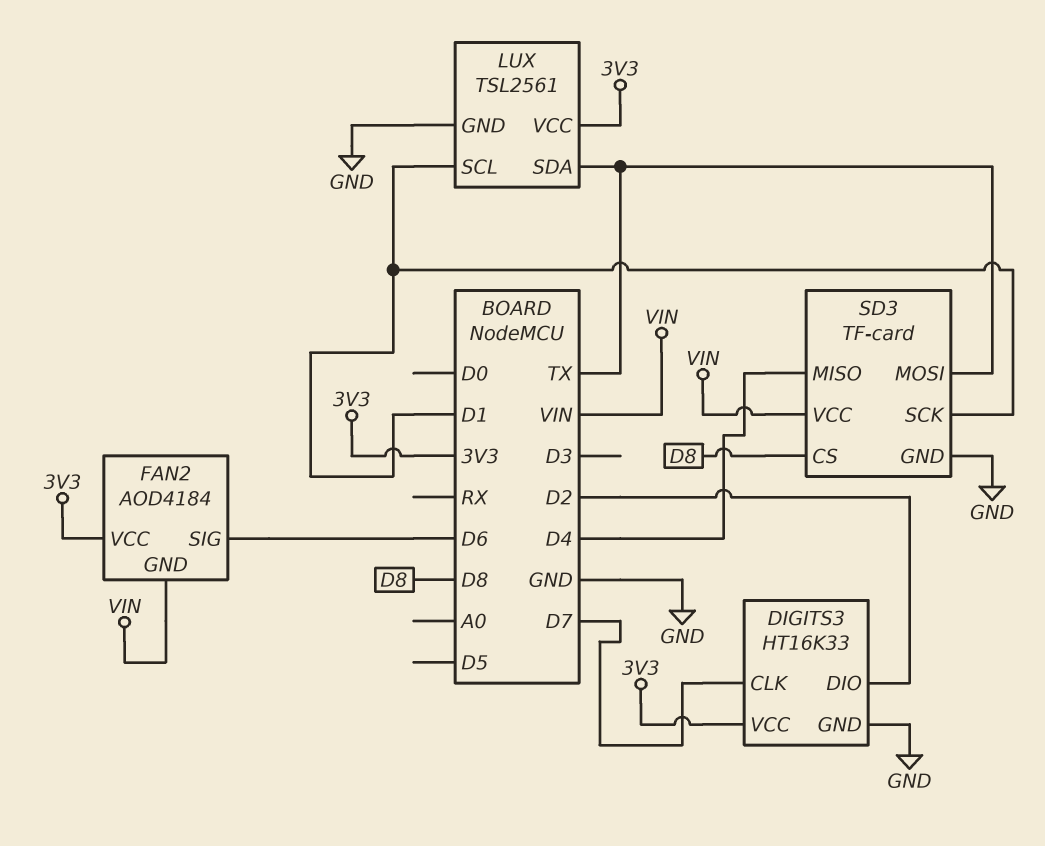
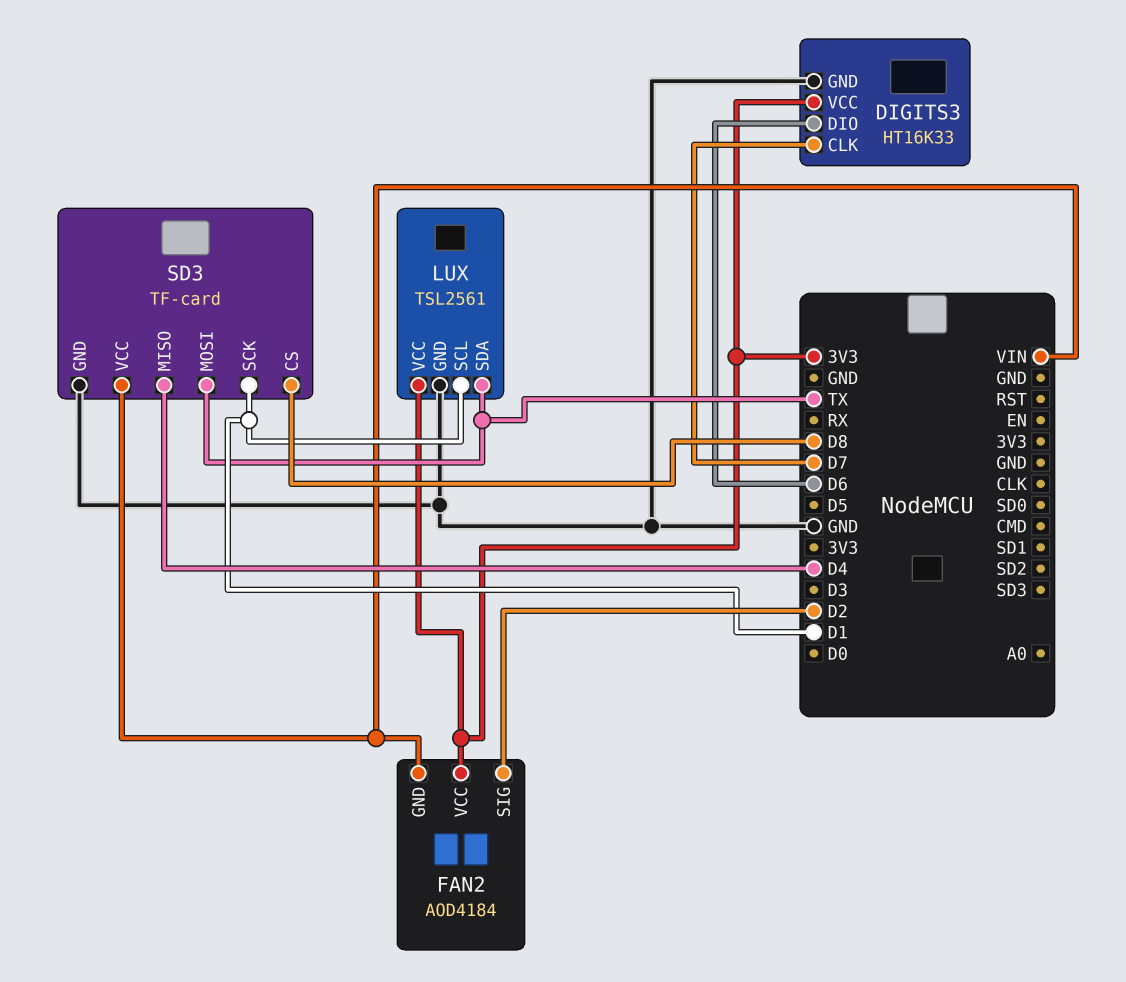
DIGITS3 pin DIO: D2 -> D6
FAN2 pin SIG: D6 -> D2

